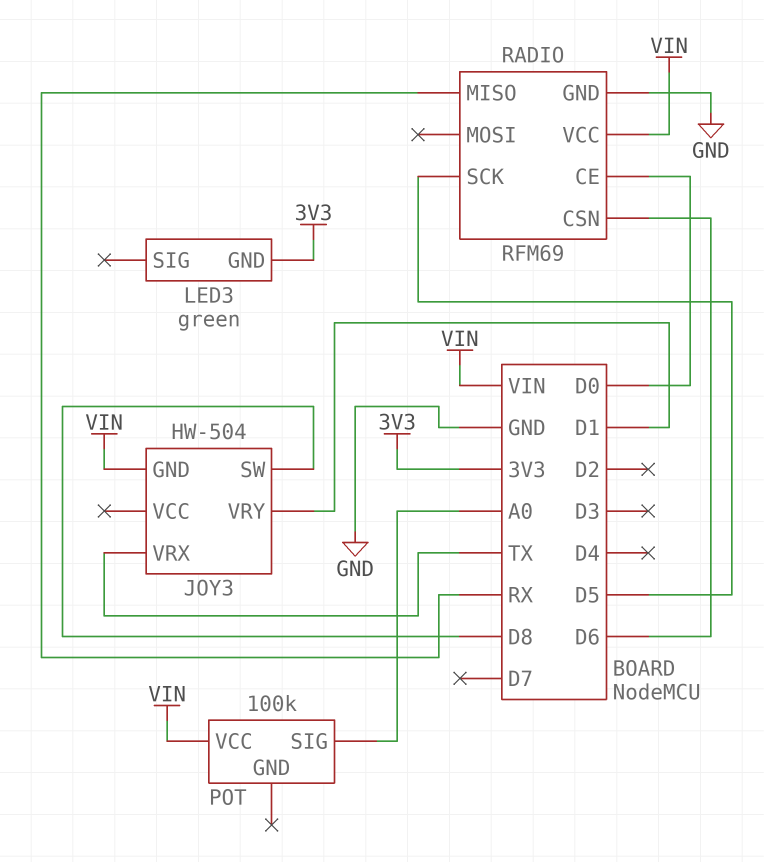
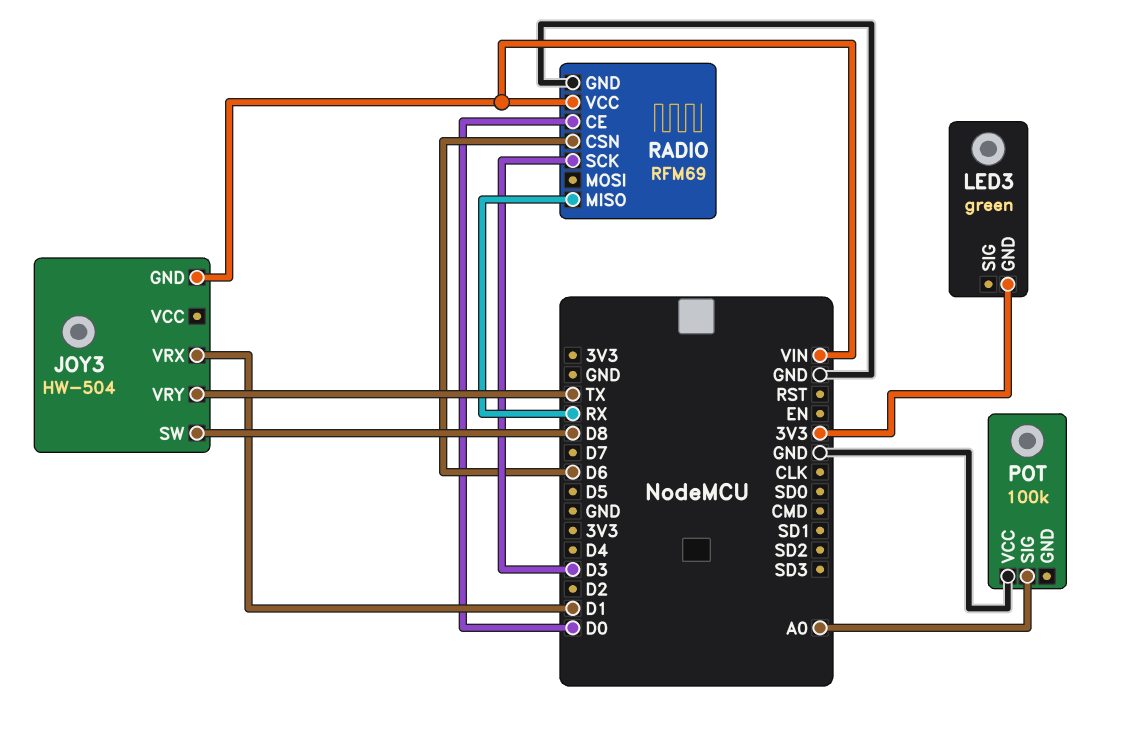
JOY3 pin VRX: TX -> D1
JOY3 pin VRY: D1 -> TX
POT pin VCC: VIN -> GND
RADIO pin SCK: D5 -> D3

